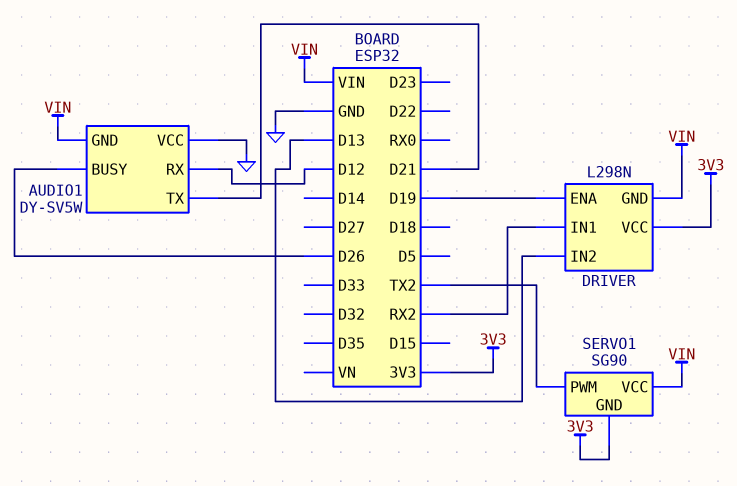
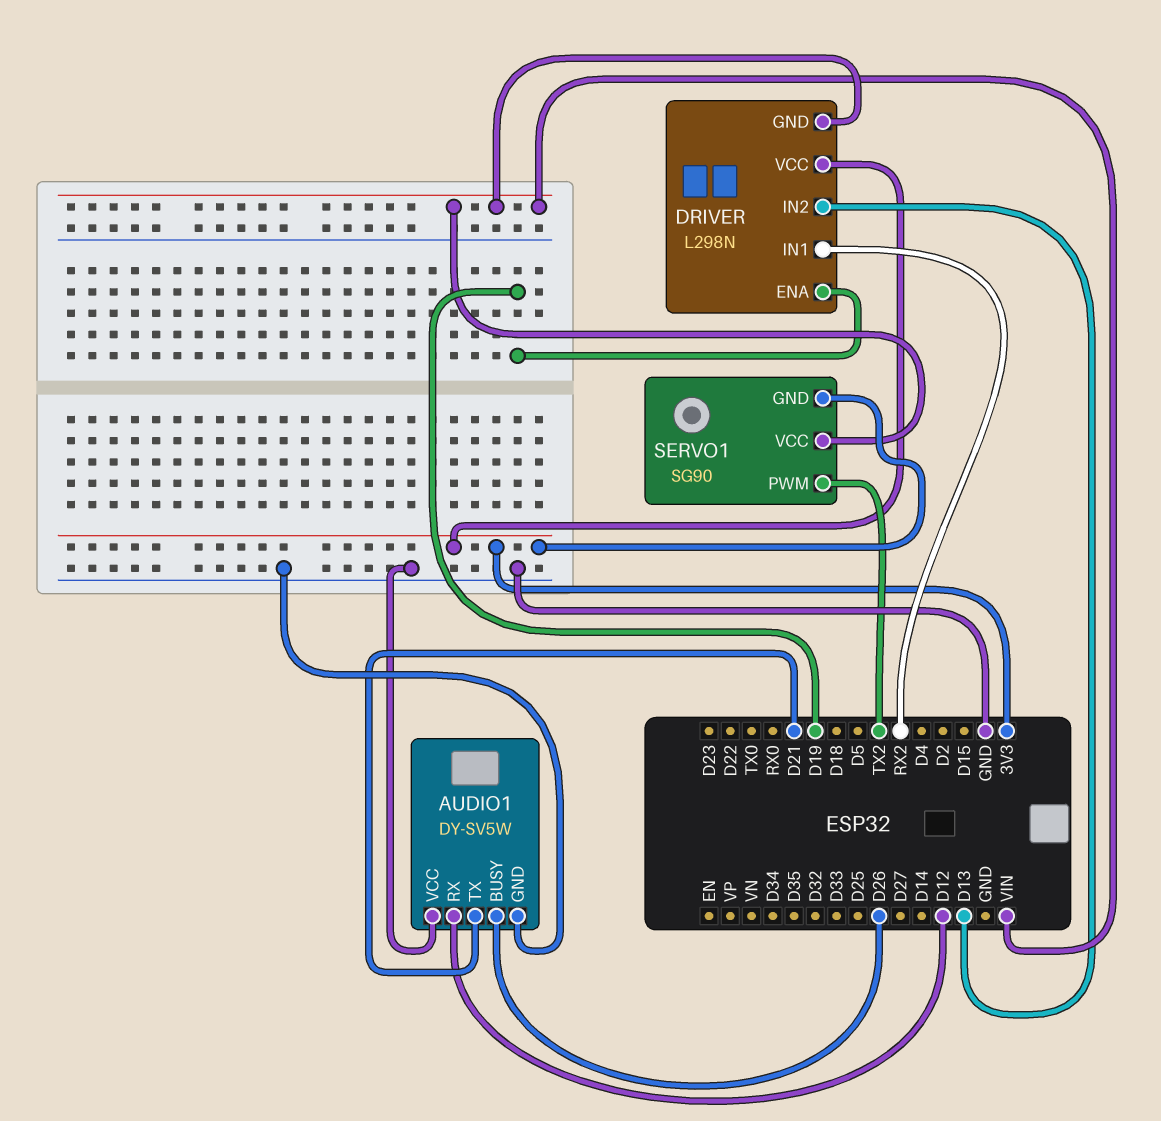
AUDIO1 pin GND: VIN -> GND

